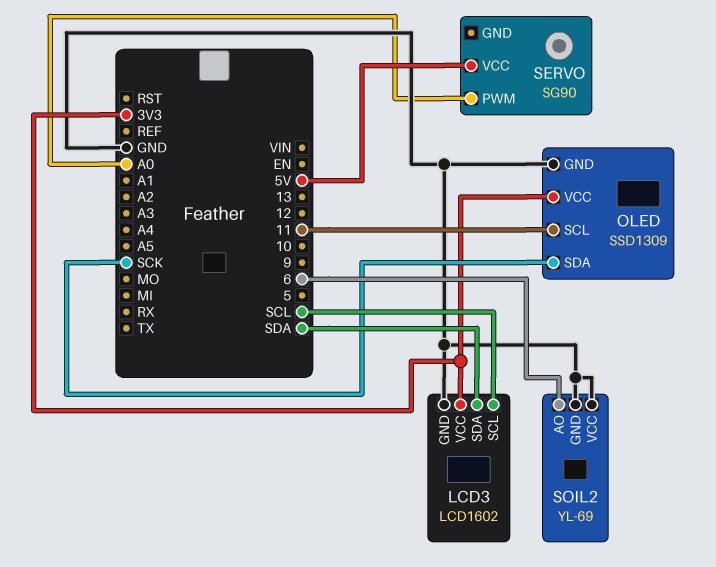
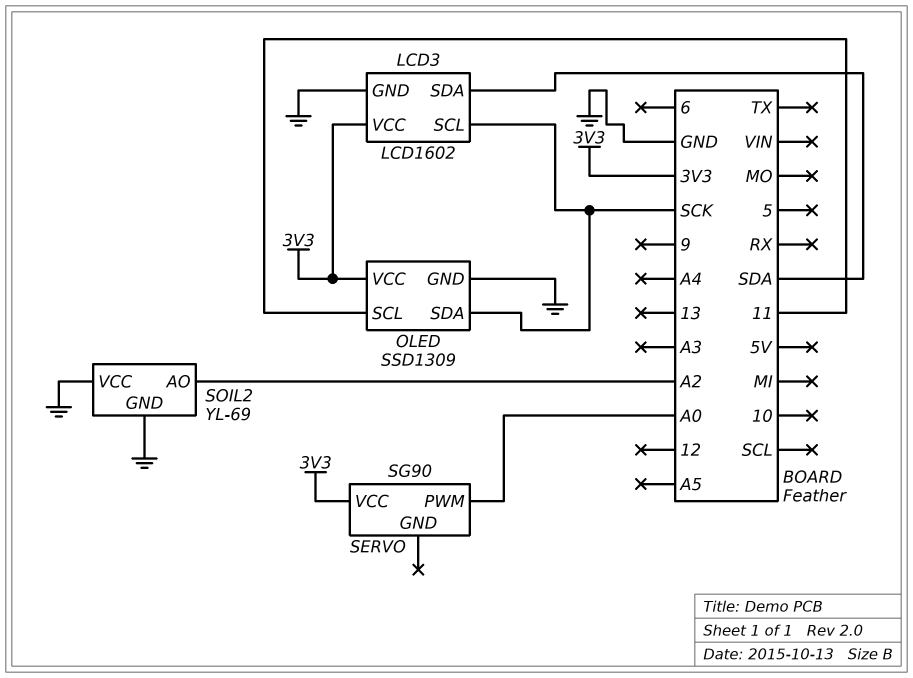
LCD3 pin SCL: SCL -> SCK
SERVO pin VCC: 5V -> 3V3
SOIL2 pin AO: 6 -> A2

